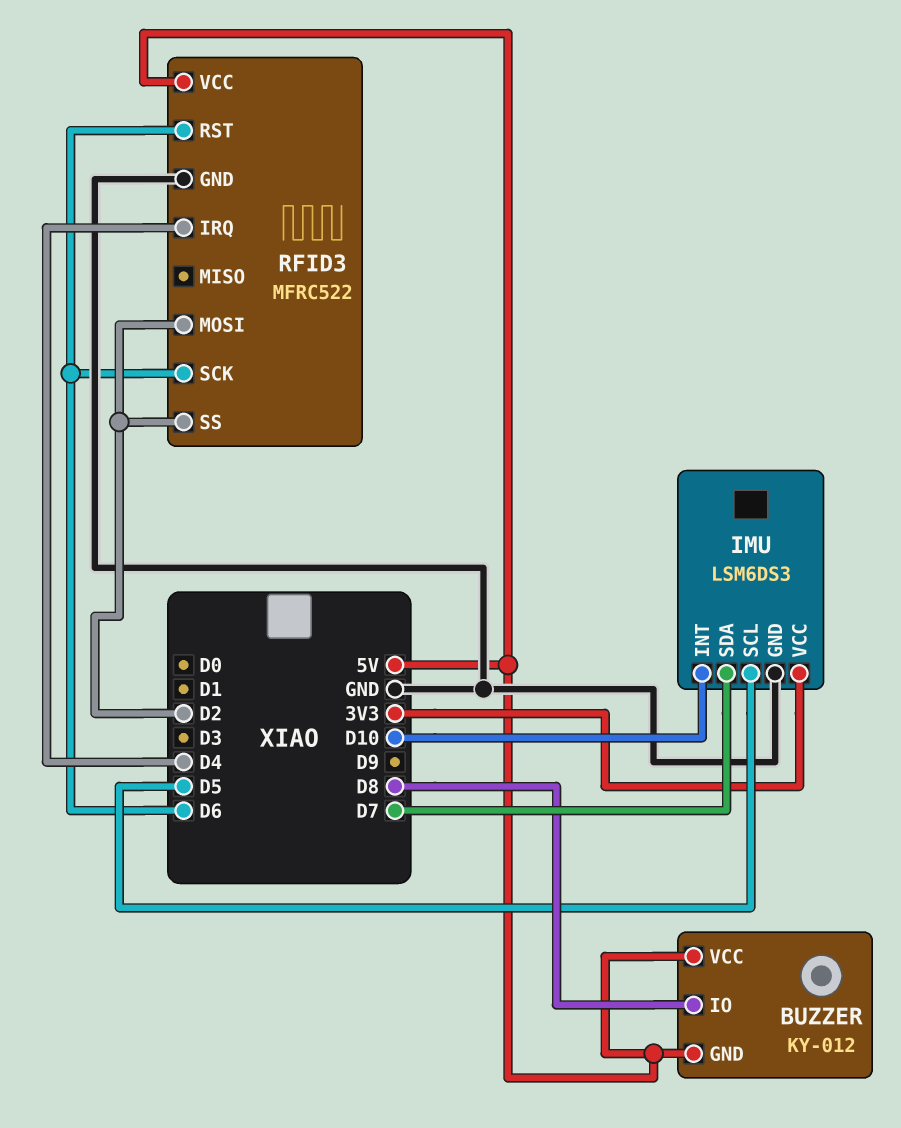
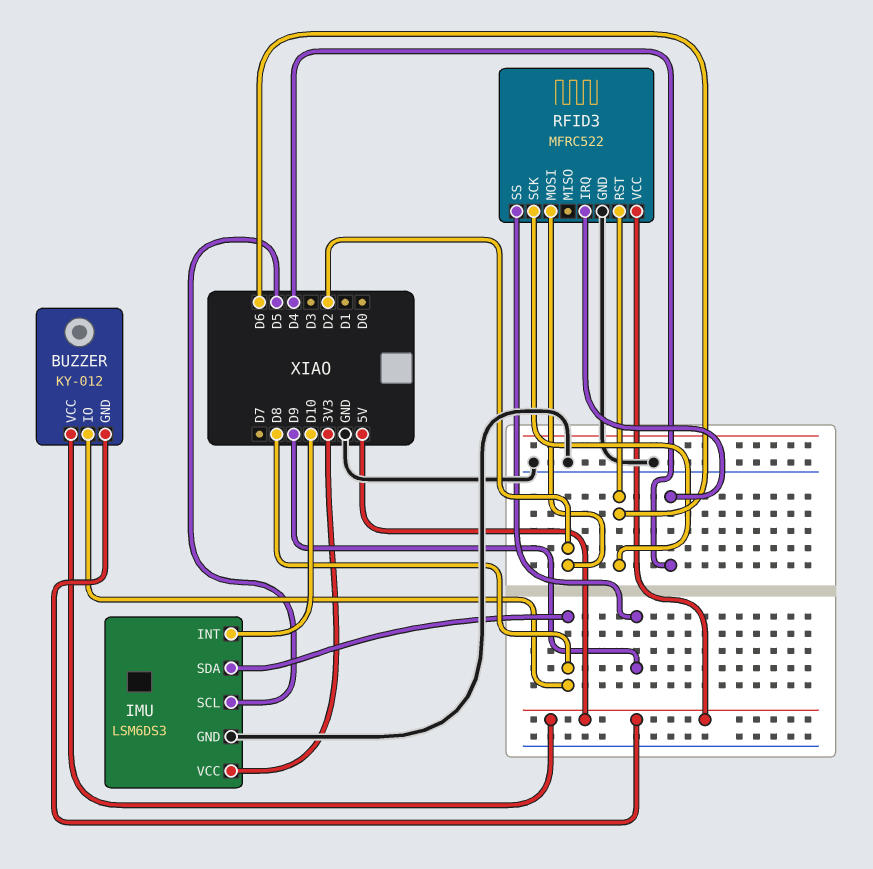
IMU pin SDA: D7 -> D8
RFID3 pin SS: D2 -> D9

